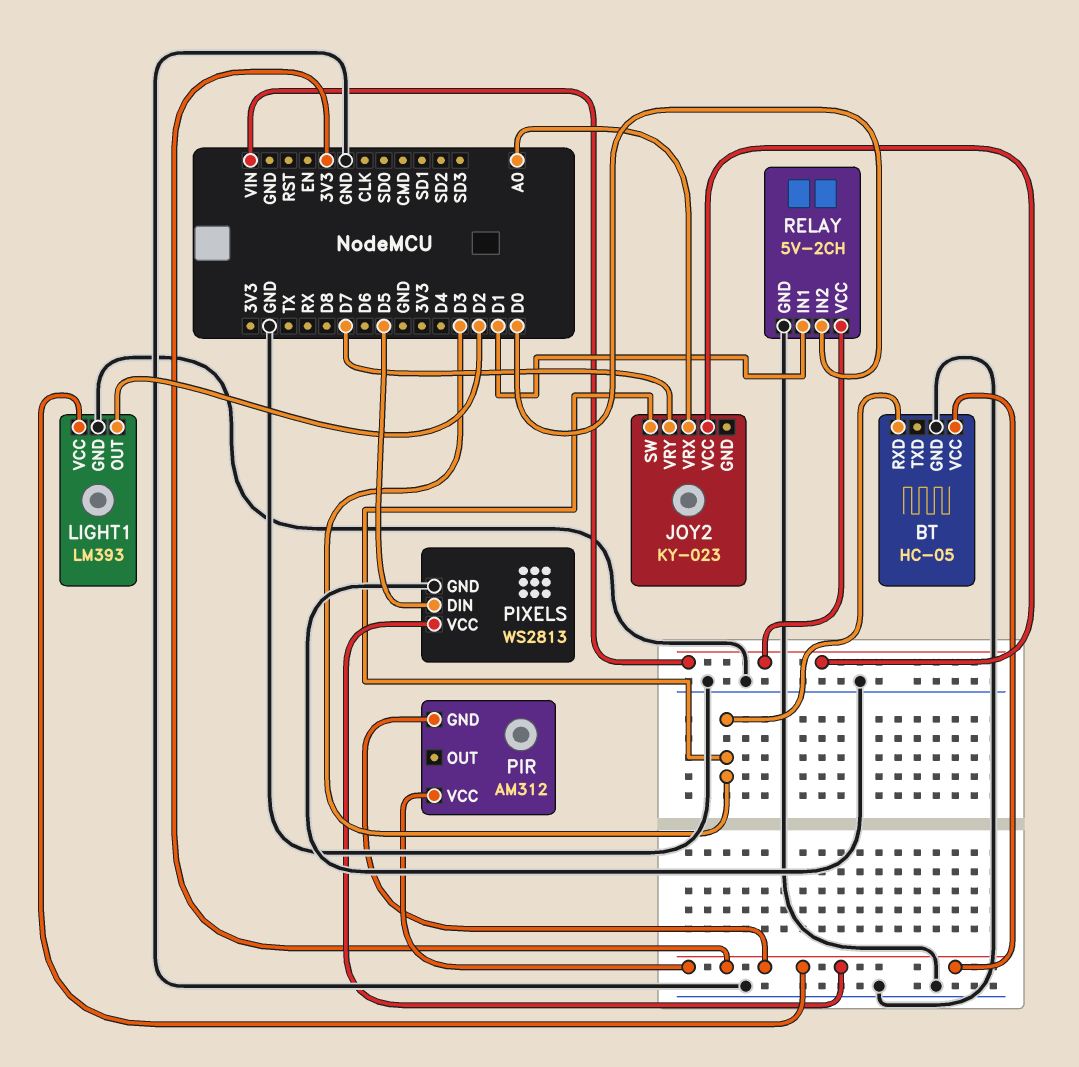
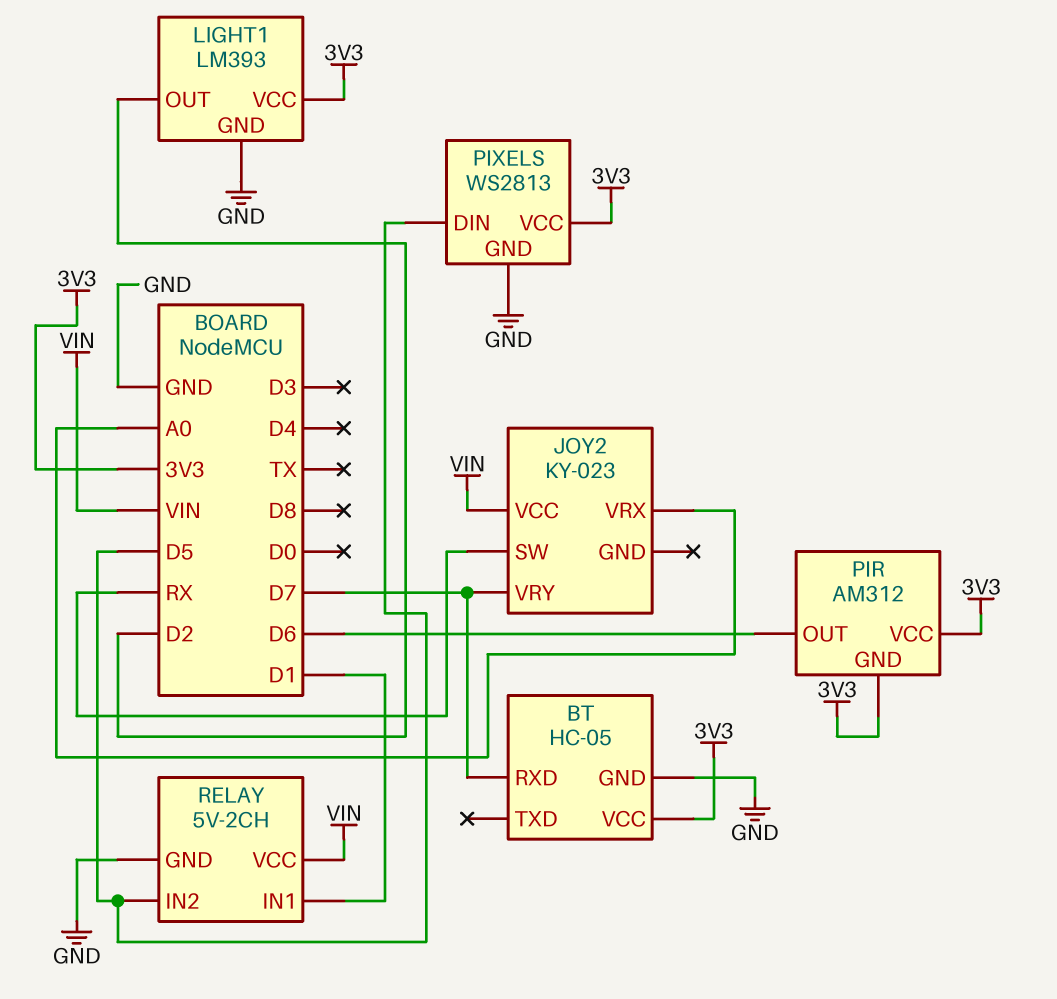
BT pin RXD: D3 -> D7
JOY2 pin SW: D3 -> RX
PIR pin OUT: none -> D6
RELAY pin IN2: D0 -> D5

